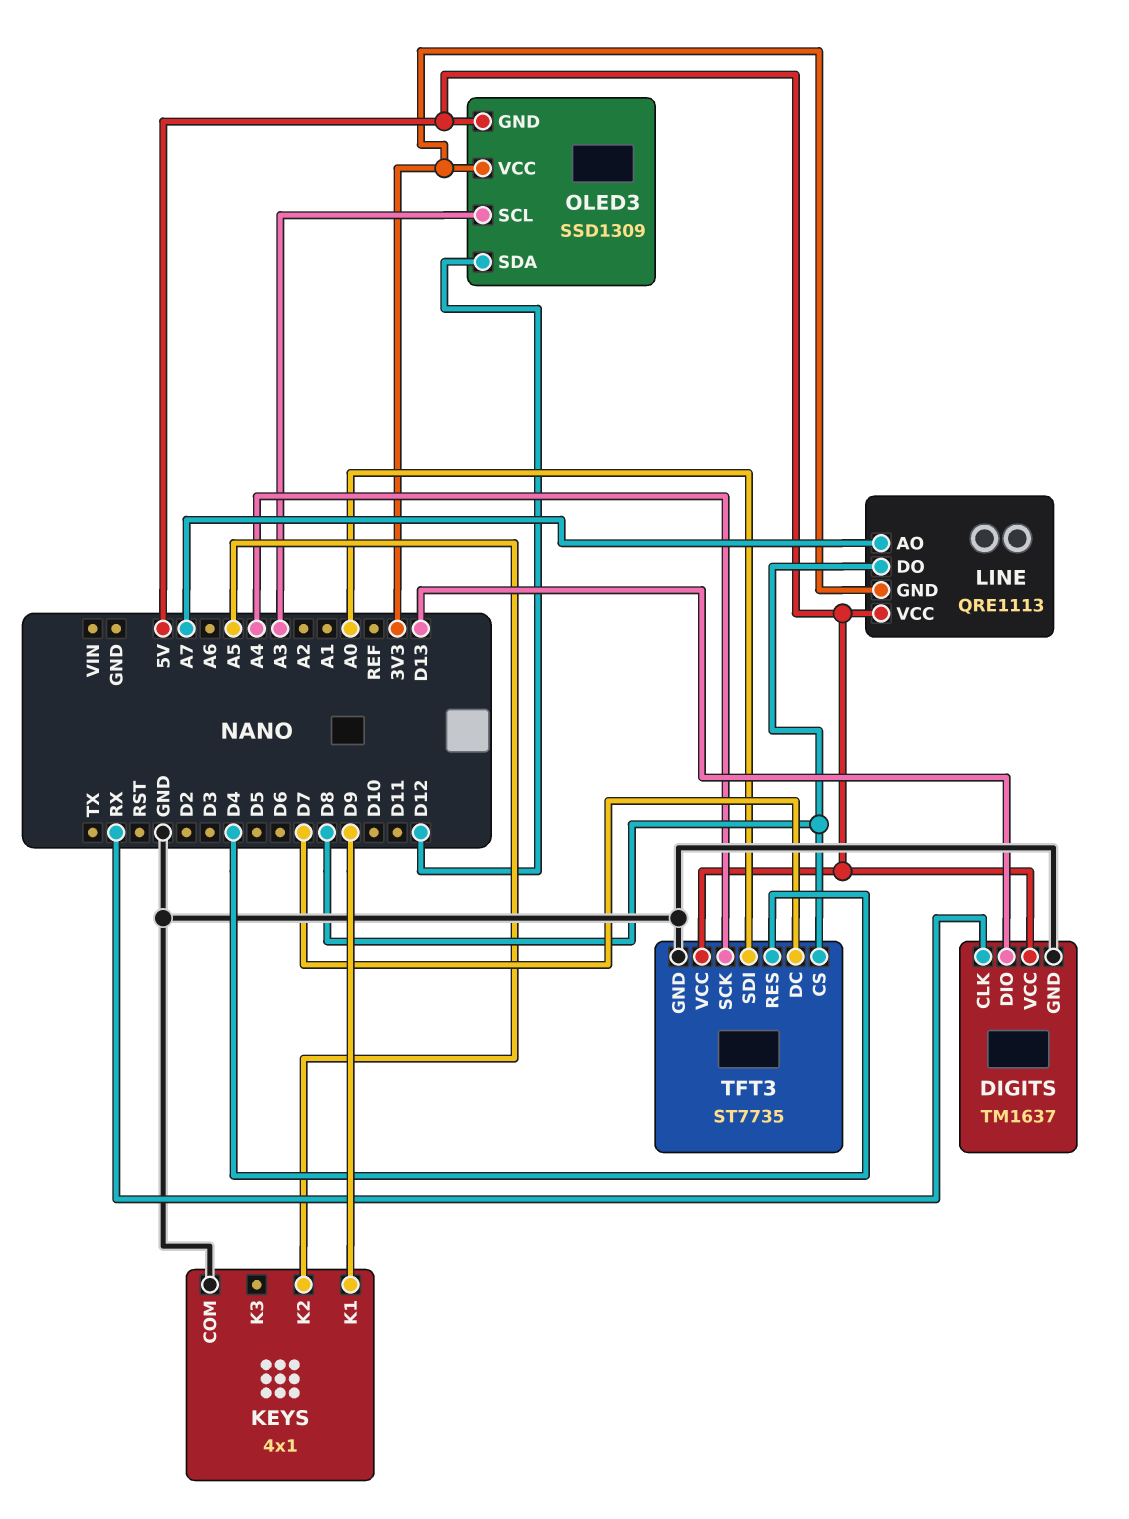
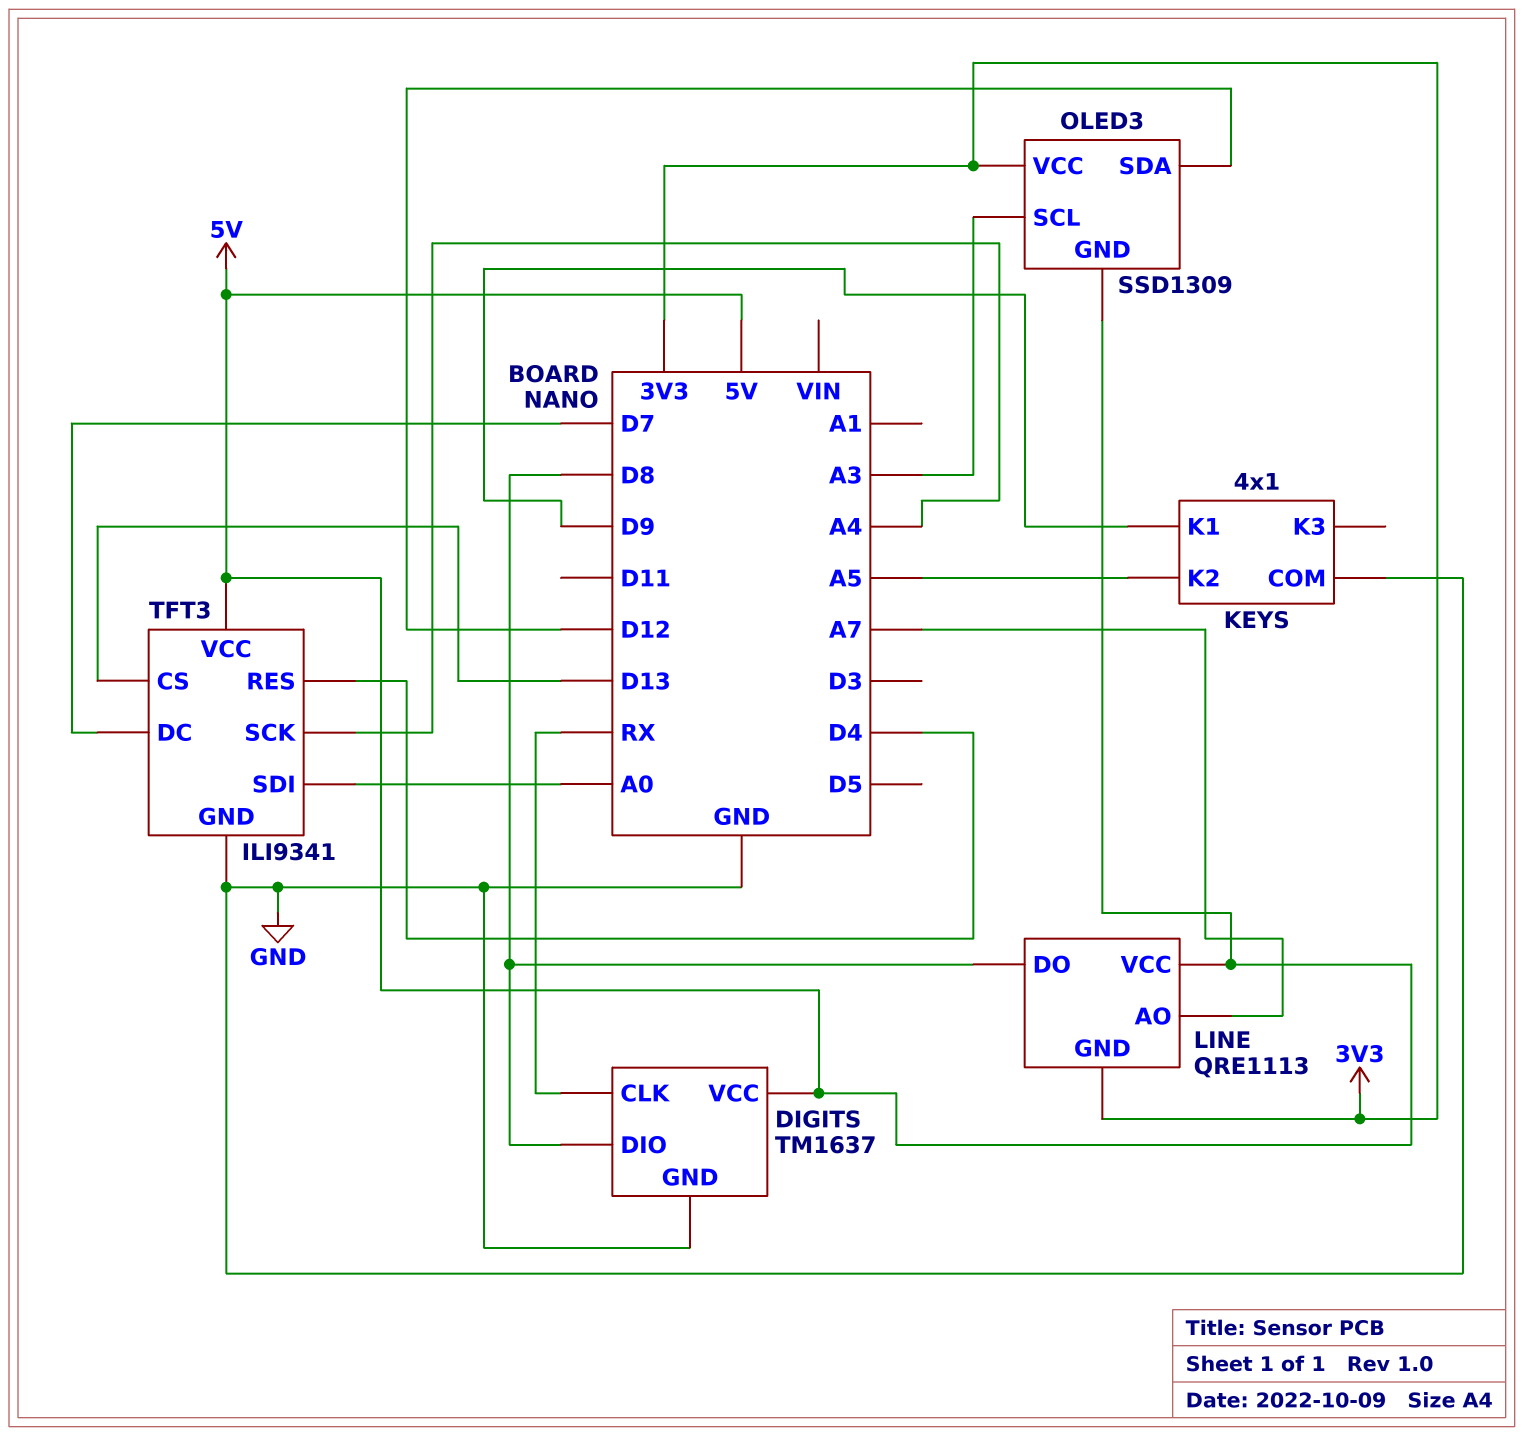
DIGITS pin DIO: D13 -> D8
TFT3: ST7735 -> ILI9341
TFT3 pin CS: D8 -> D13

